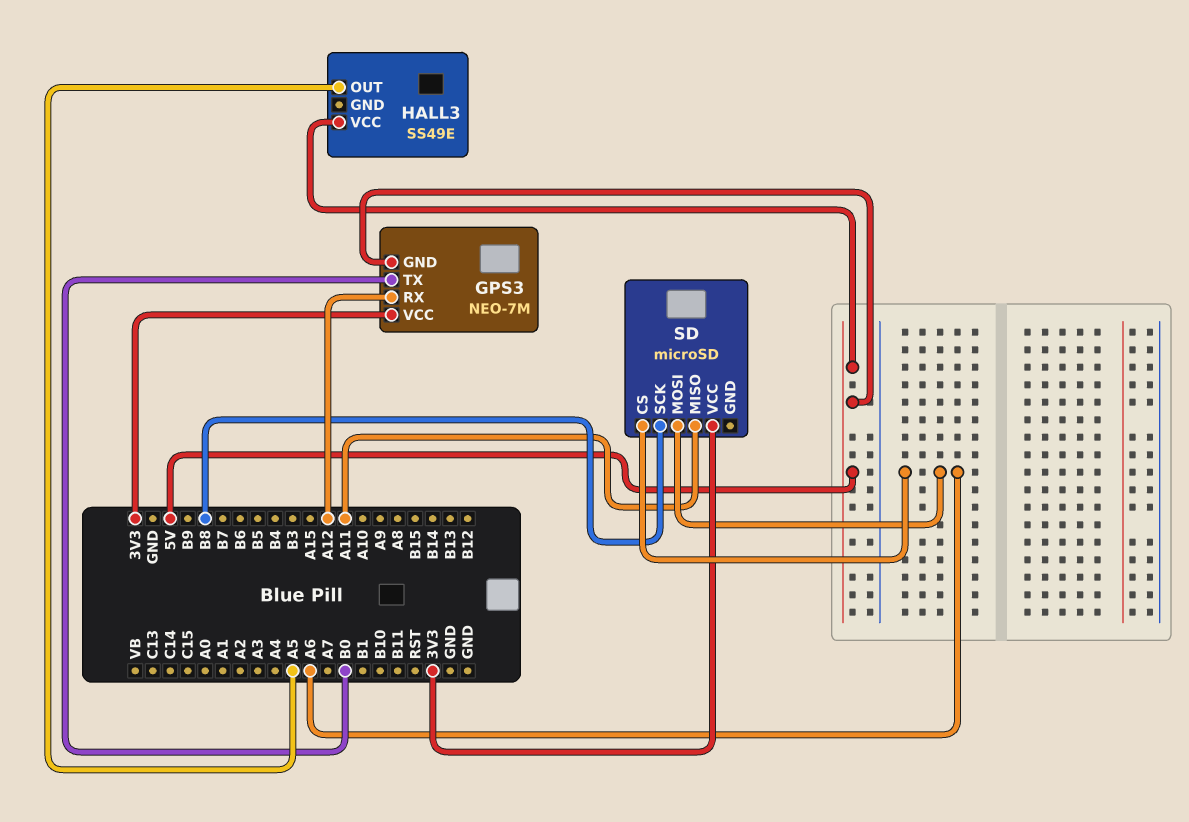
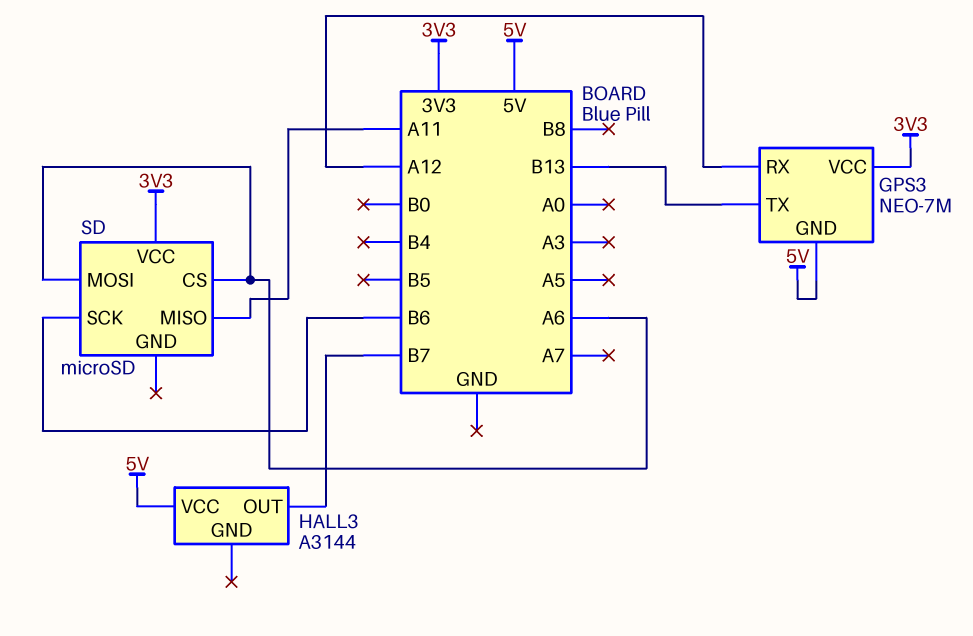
GPS3 pin TX: B0 -> B13
HALL3: SS49E -> A3144
HALL3 pin OUT: A5 -> B7
SD pin SCK: B8 -> B6

